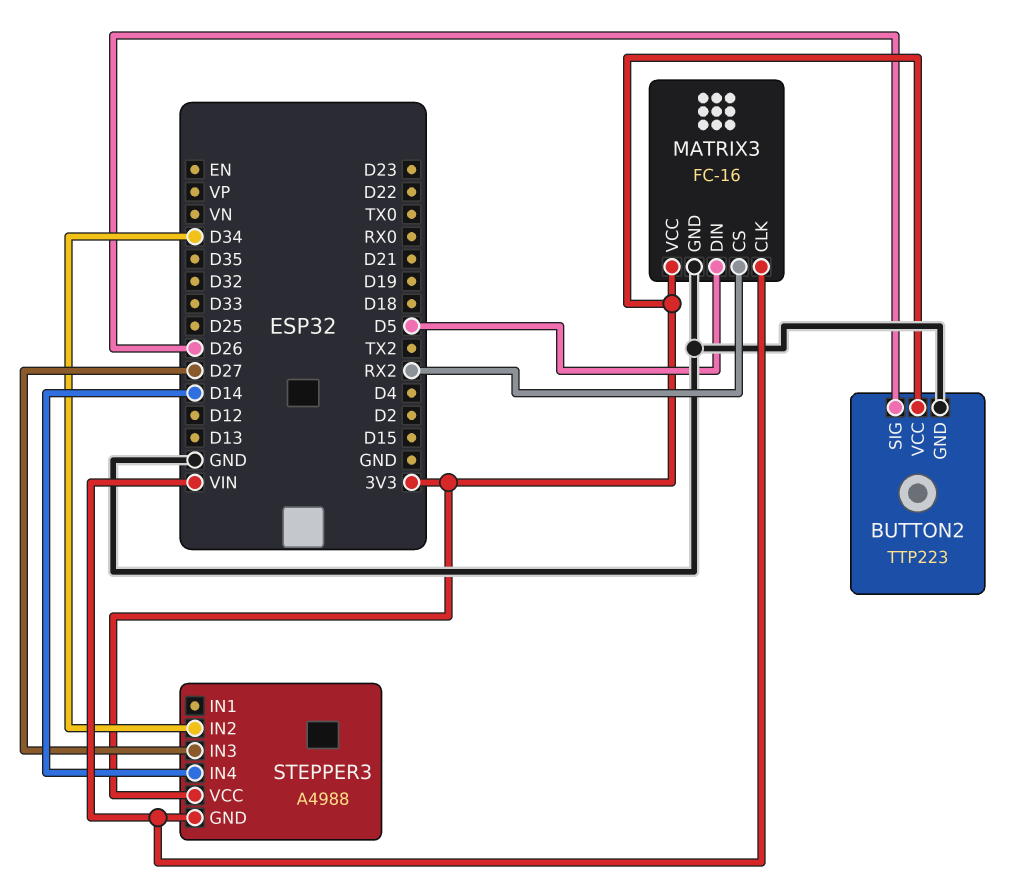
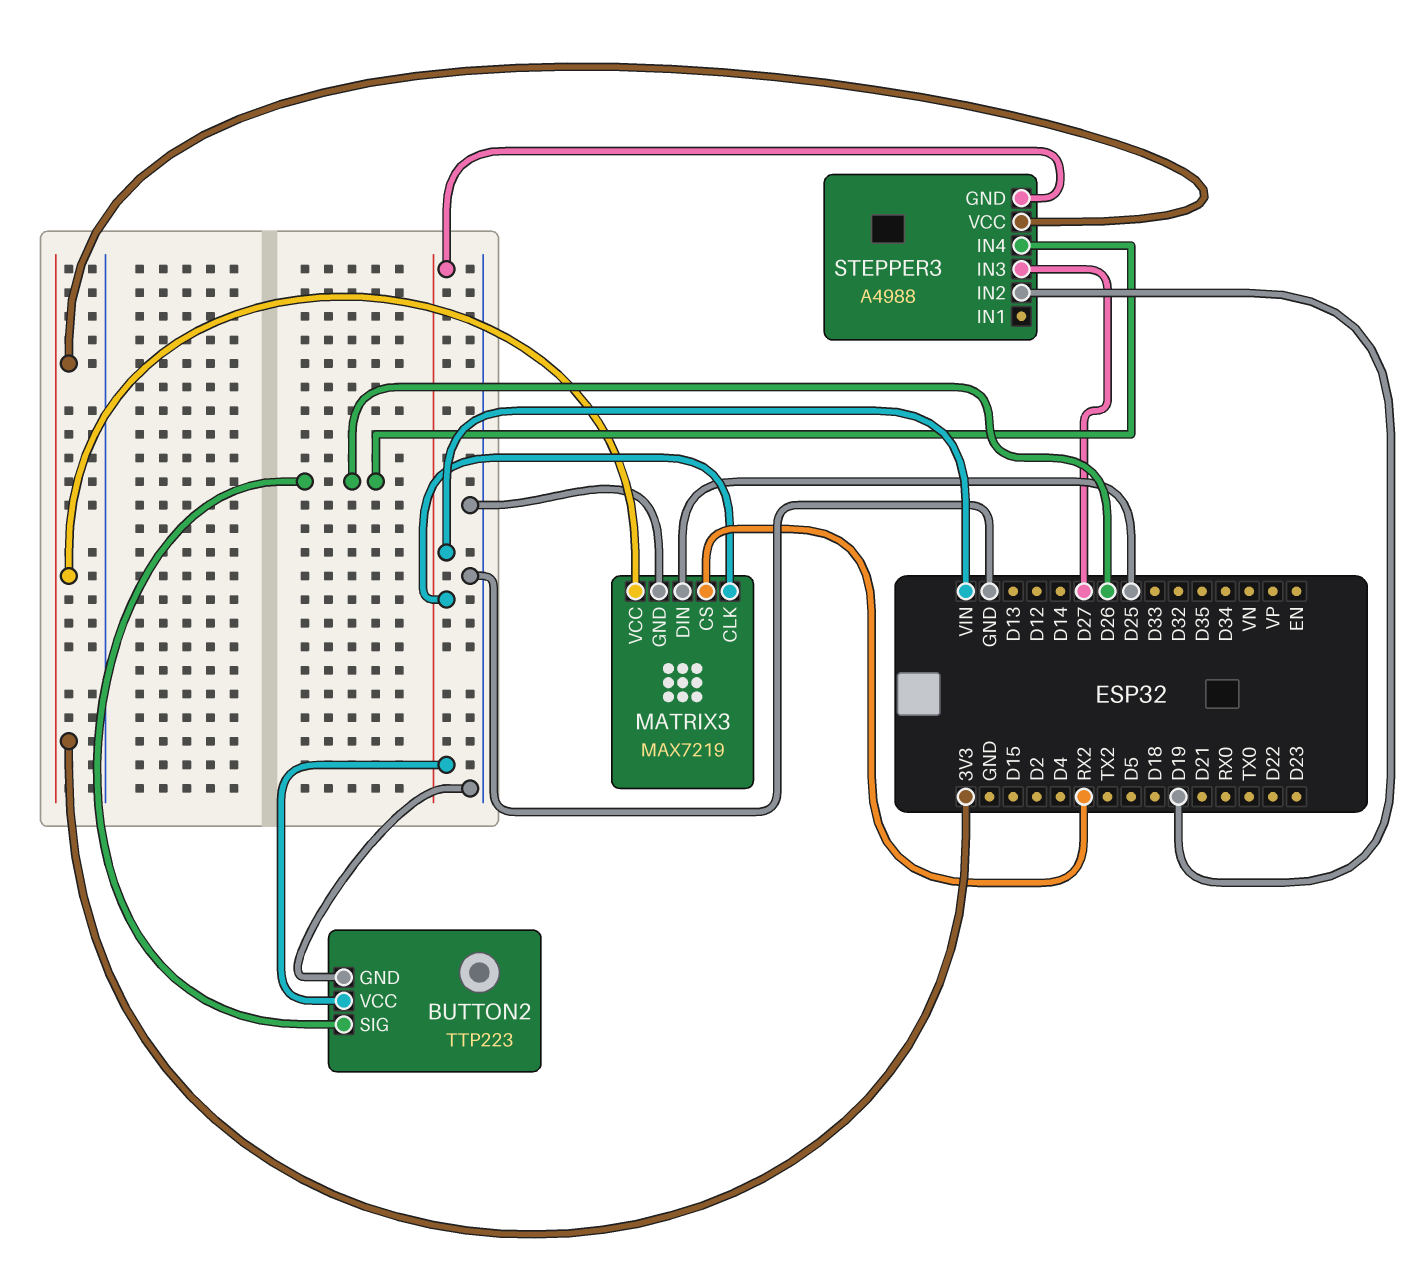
BUTTON2 pin VCC: 3V3 -> VIN
MATRIX3: FC-16 -> MAX7219
MATRIX3 pin DIN: D5 -> D25
STEPPER3 pin IN2: D34 -> D19
STEPPER3 pin IN4: D14 -> D26

